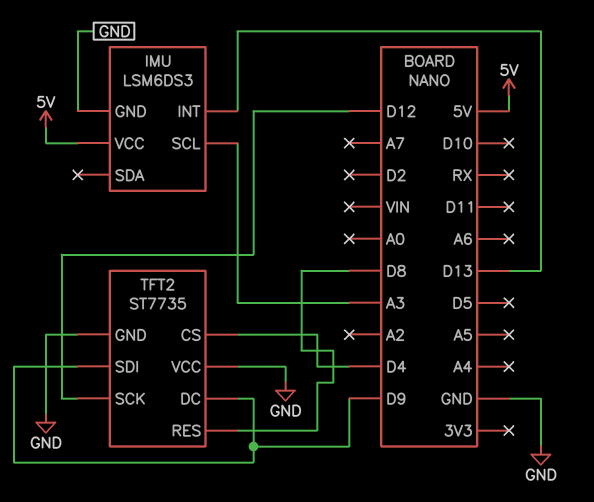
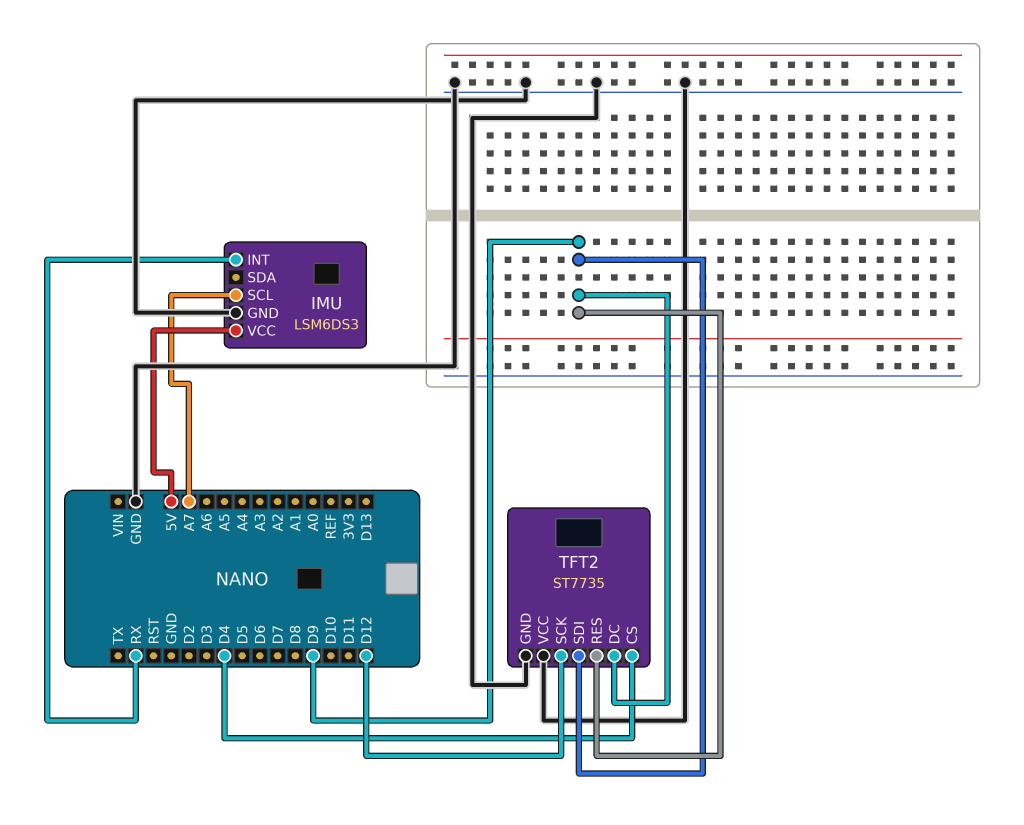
IMU pin INT: D13 -> RX
IMU pin SCL: A3 -> A7
TFT2 pin RES: D8 -> D9

